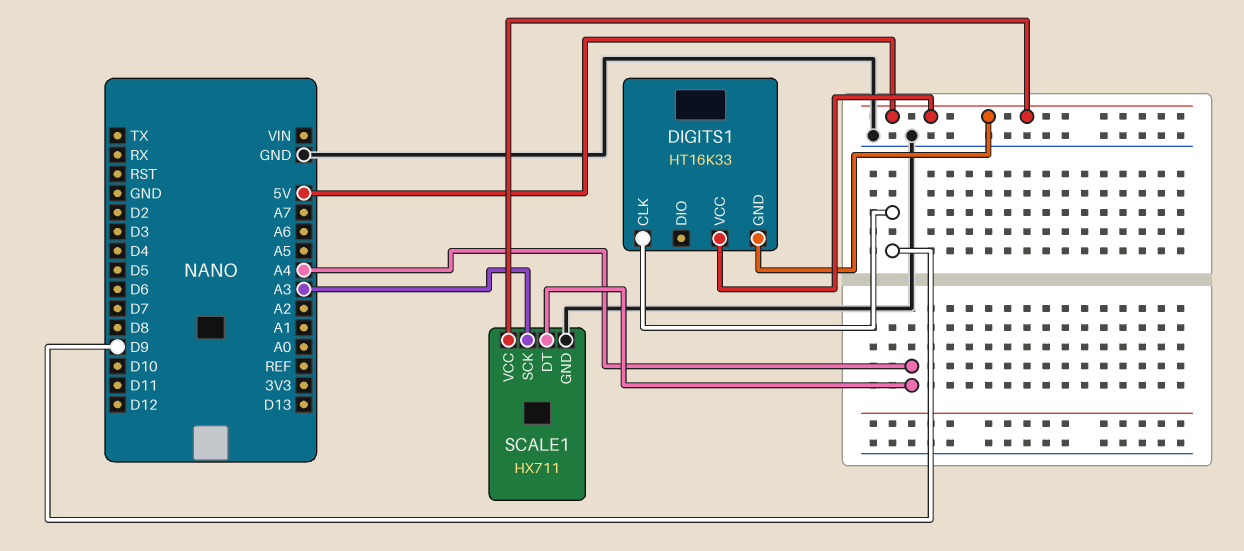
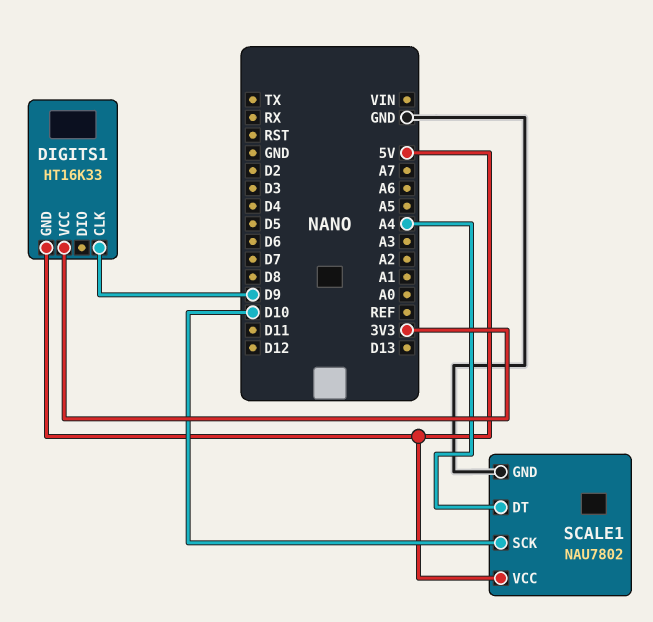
DIGITS1 pin VCC: 5V -> 3V3
SCALE1: HX711 -> NAU7802
SCALE1 pin SCK: A3 -> D10

